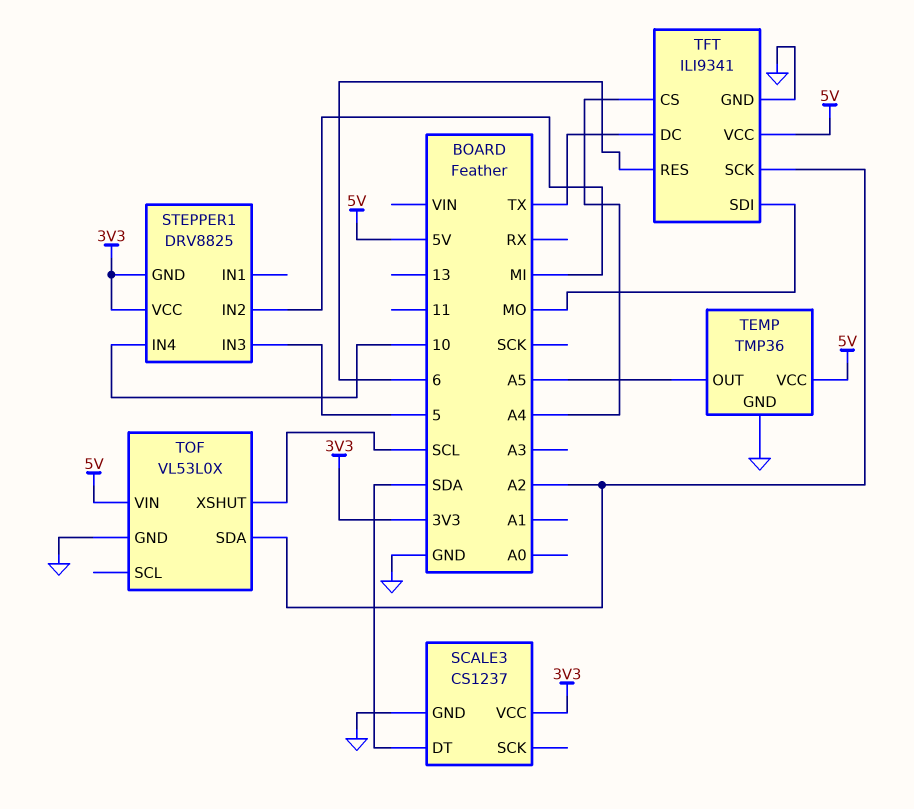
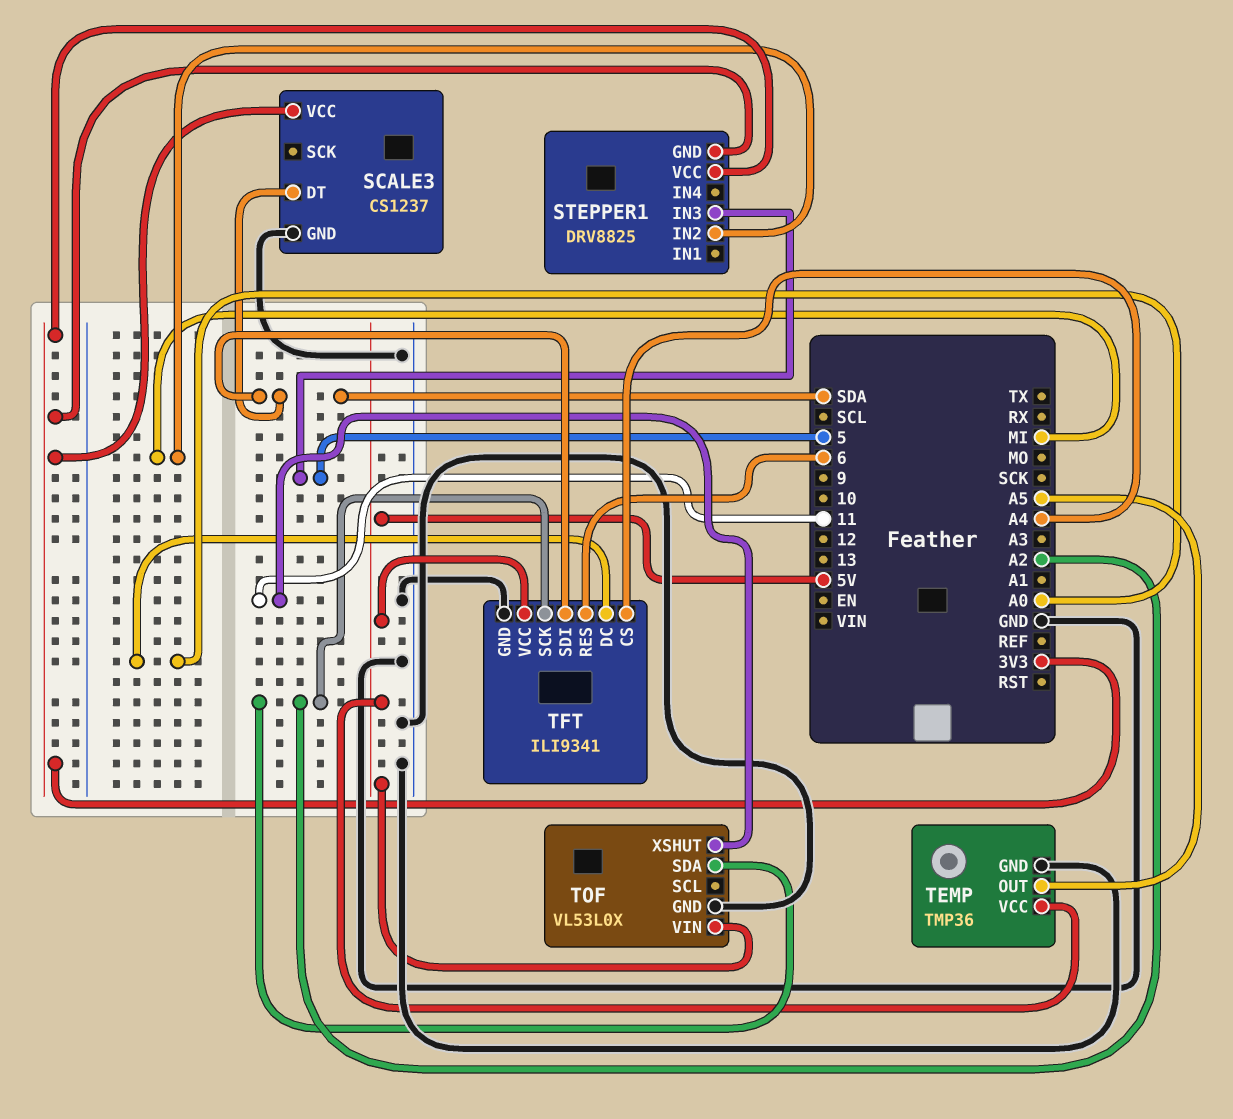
STEPPER1 pin IN4: 10 -> none
TFT pin DC: TX -> A0
TFT pin SDI: MO -> SDA
TOF pin XSHUT: SCL -> 11

